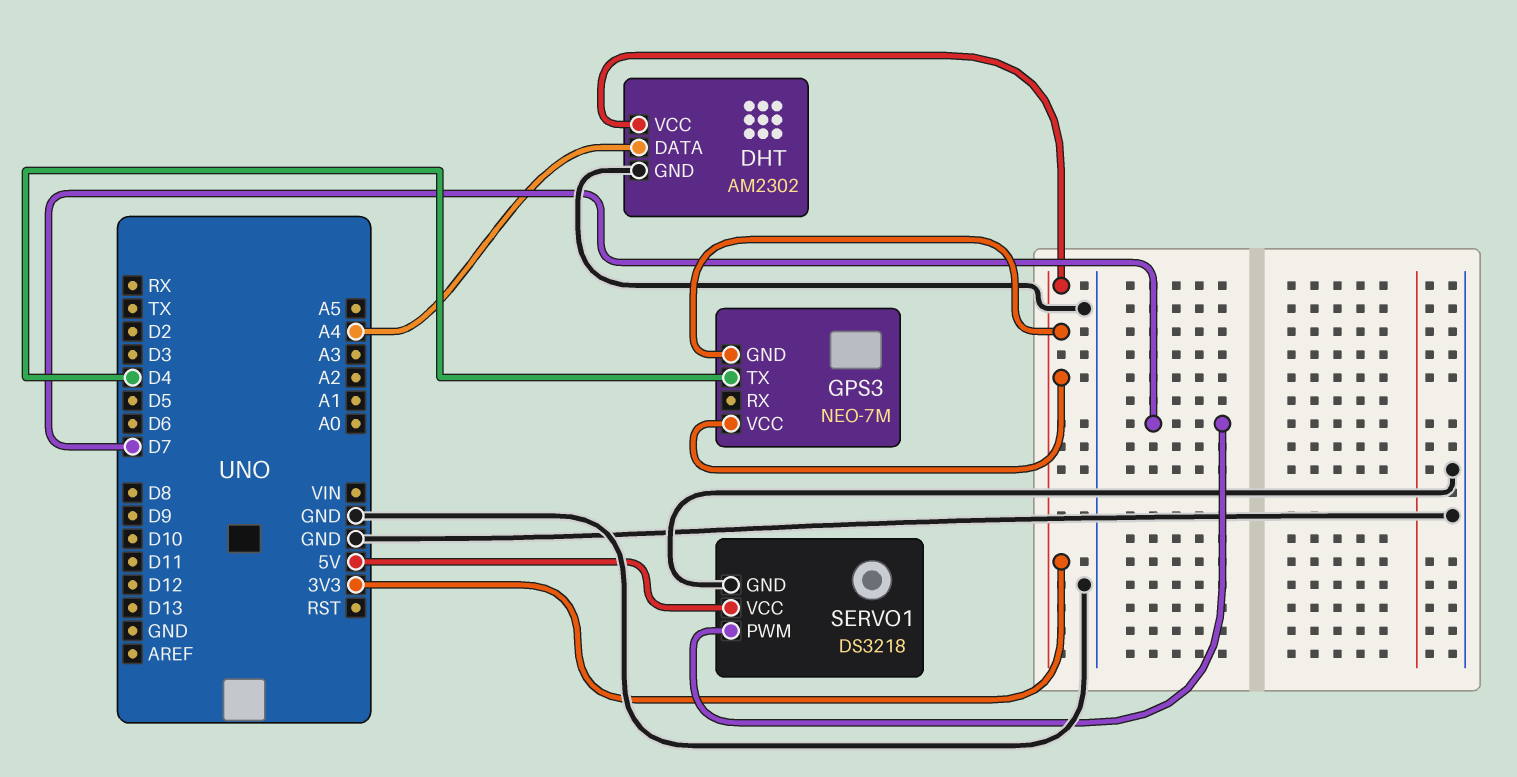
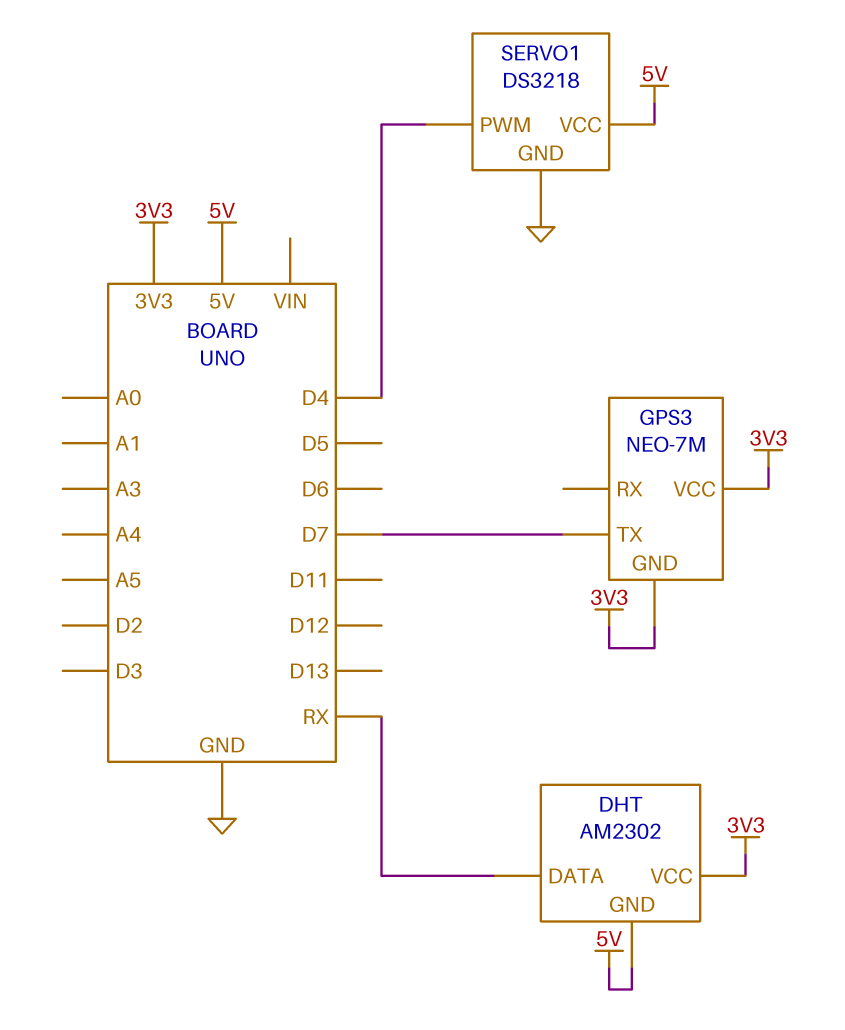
DHT pin DATA: A4 -> RX
DHT pin GND: GND -> 5V
GPS3 pin TX: D4 -> D7
SERVO1 pin PWM: D7 -> D4

